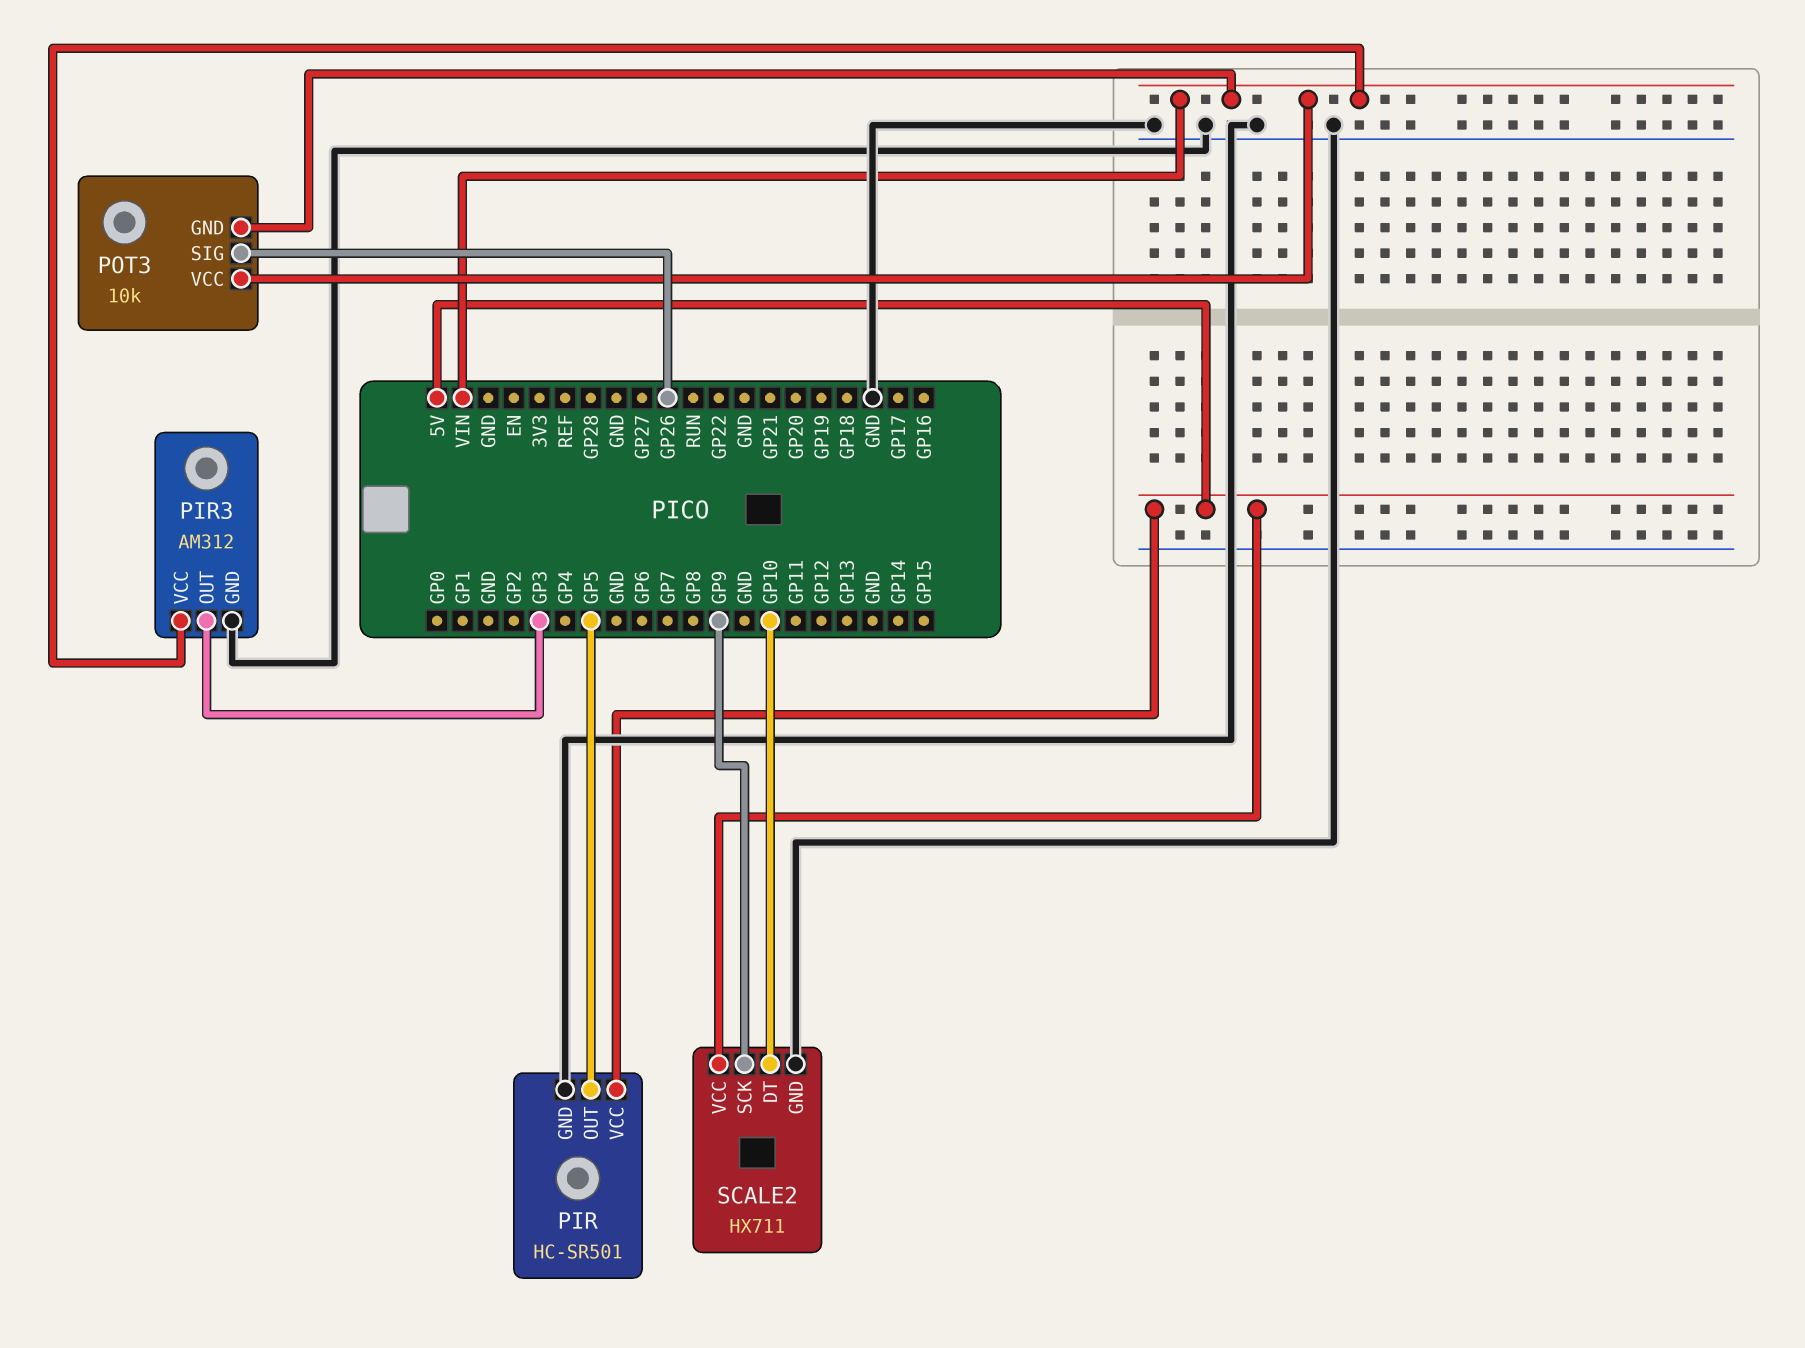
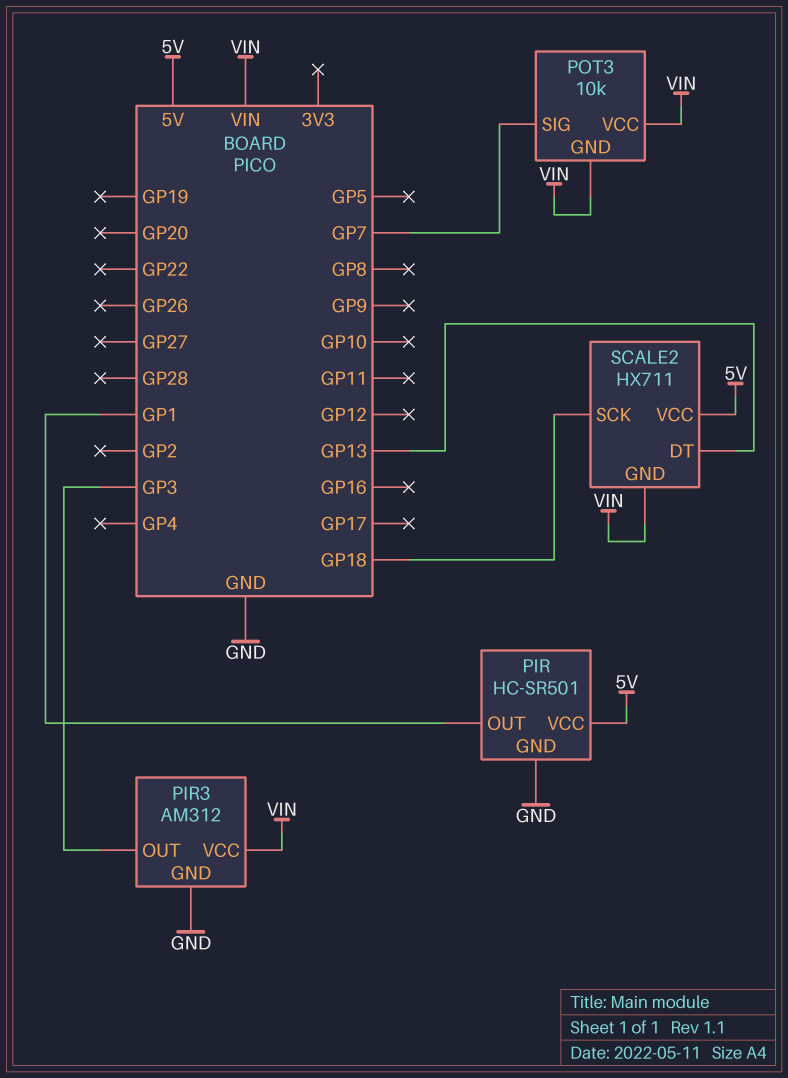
PIR pin OUT: GP5 -> GP1
POT3 pin SIG: GP26 -> GP7
SCALE2 pin DT: GP10 -> GP13
SCALE2 pin GND: GND -> VIN
SCALE2 pin SCK: GP9 -> GP18

